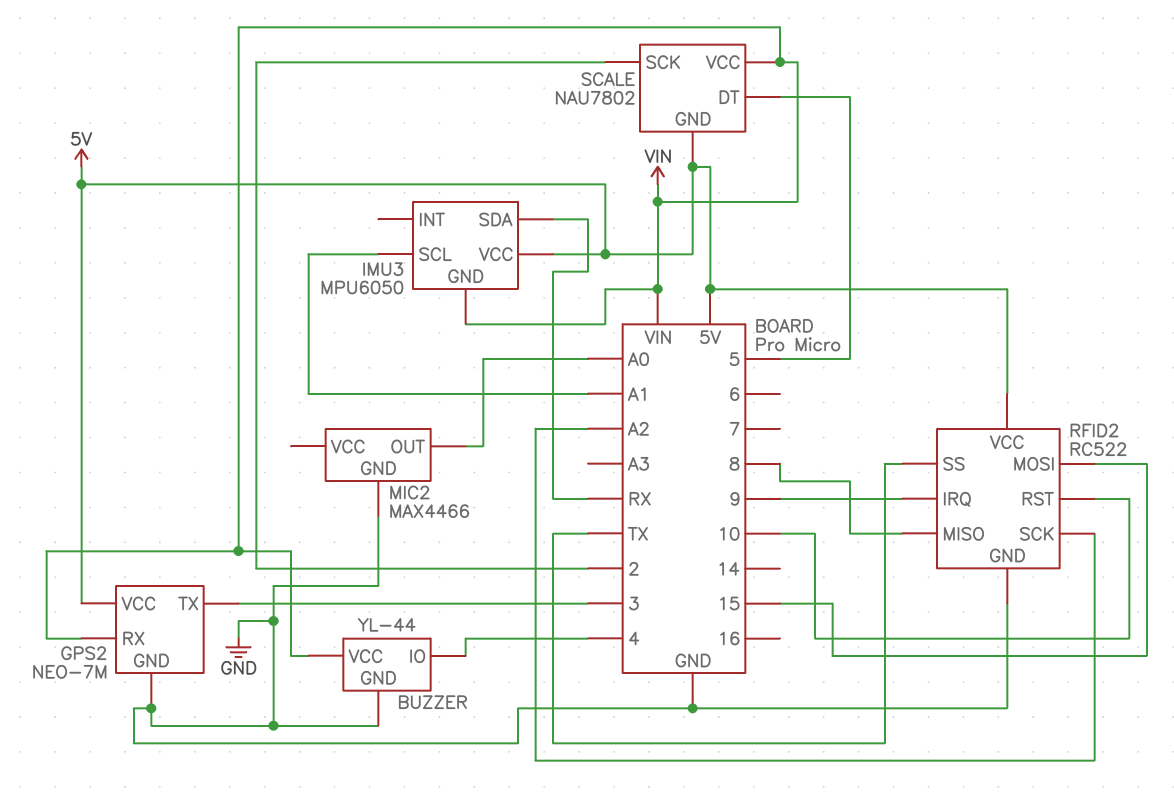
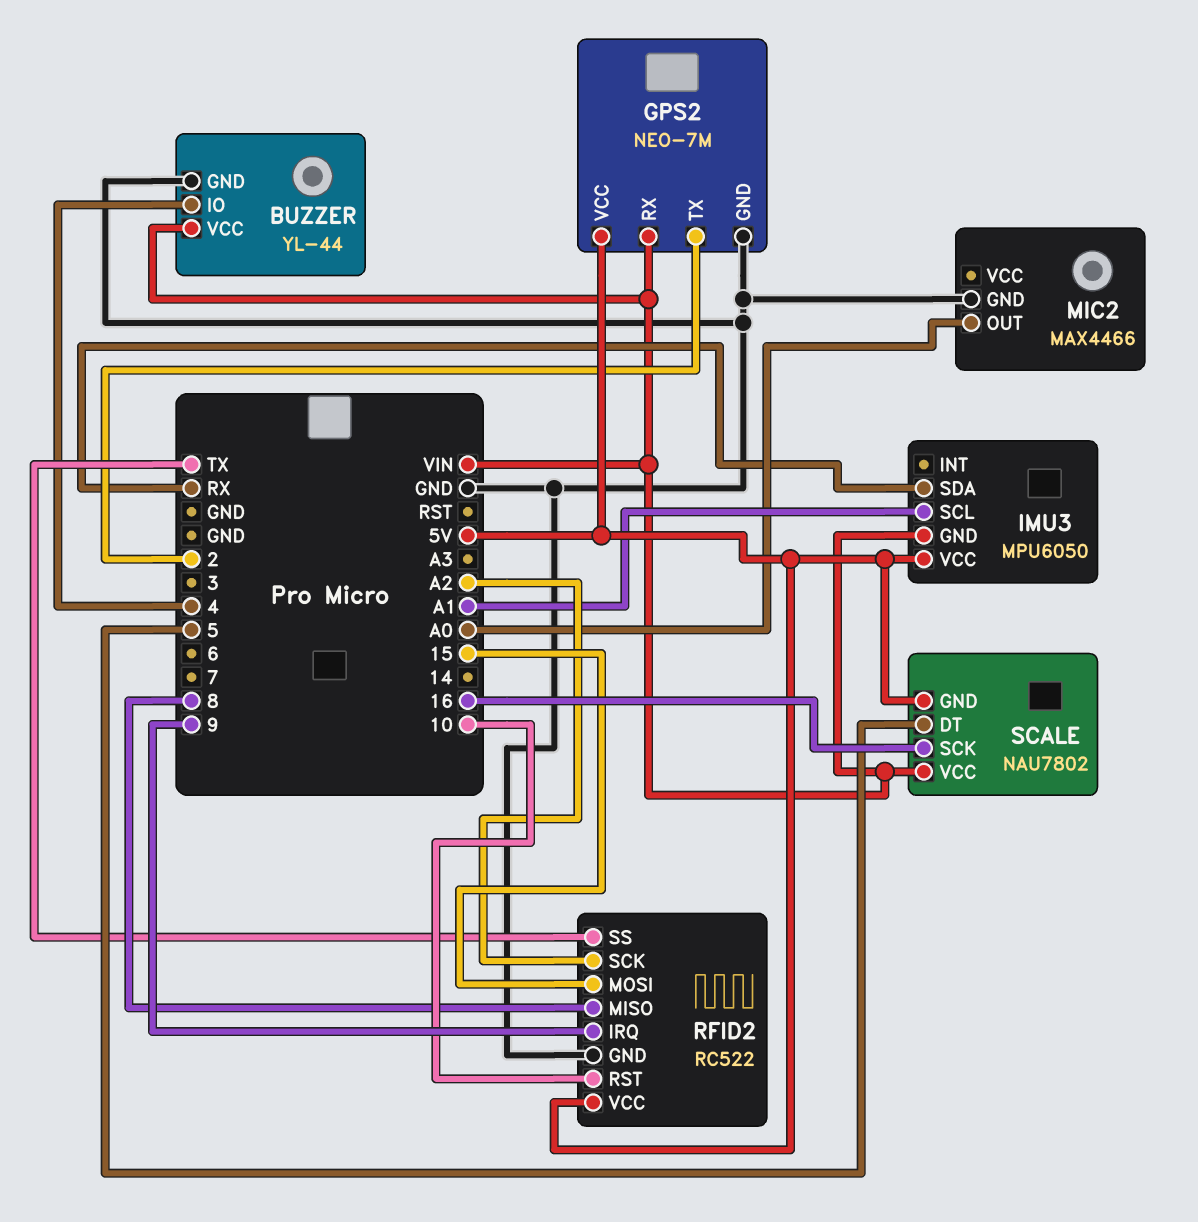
GPS2 pin TX: 3 -> 2
SCALE pin SCK: 2 -> 16

